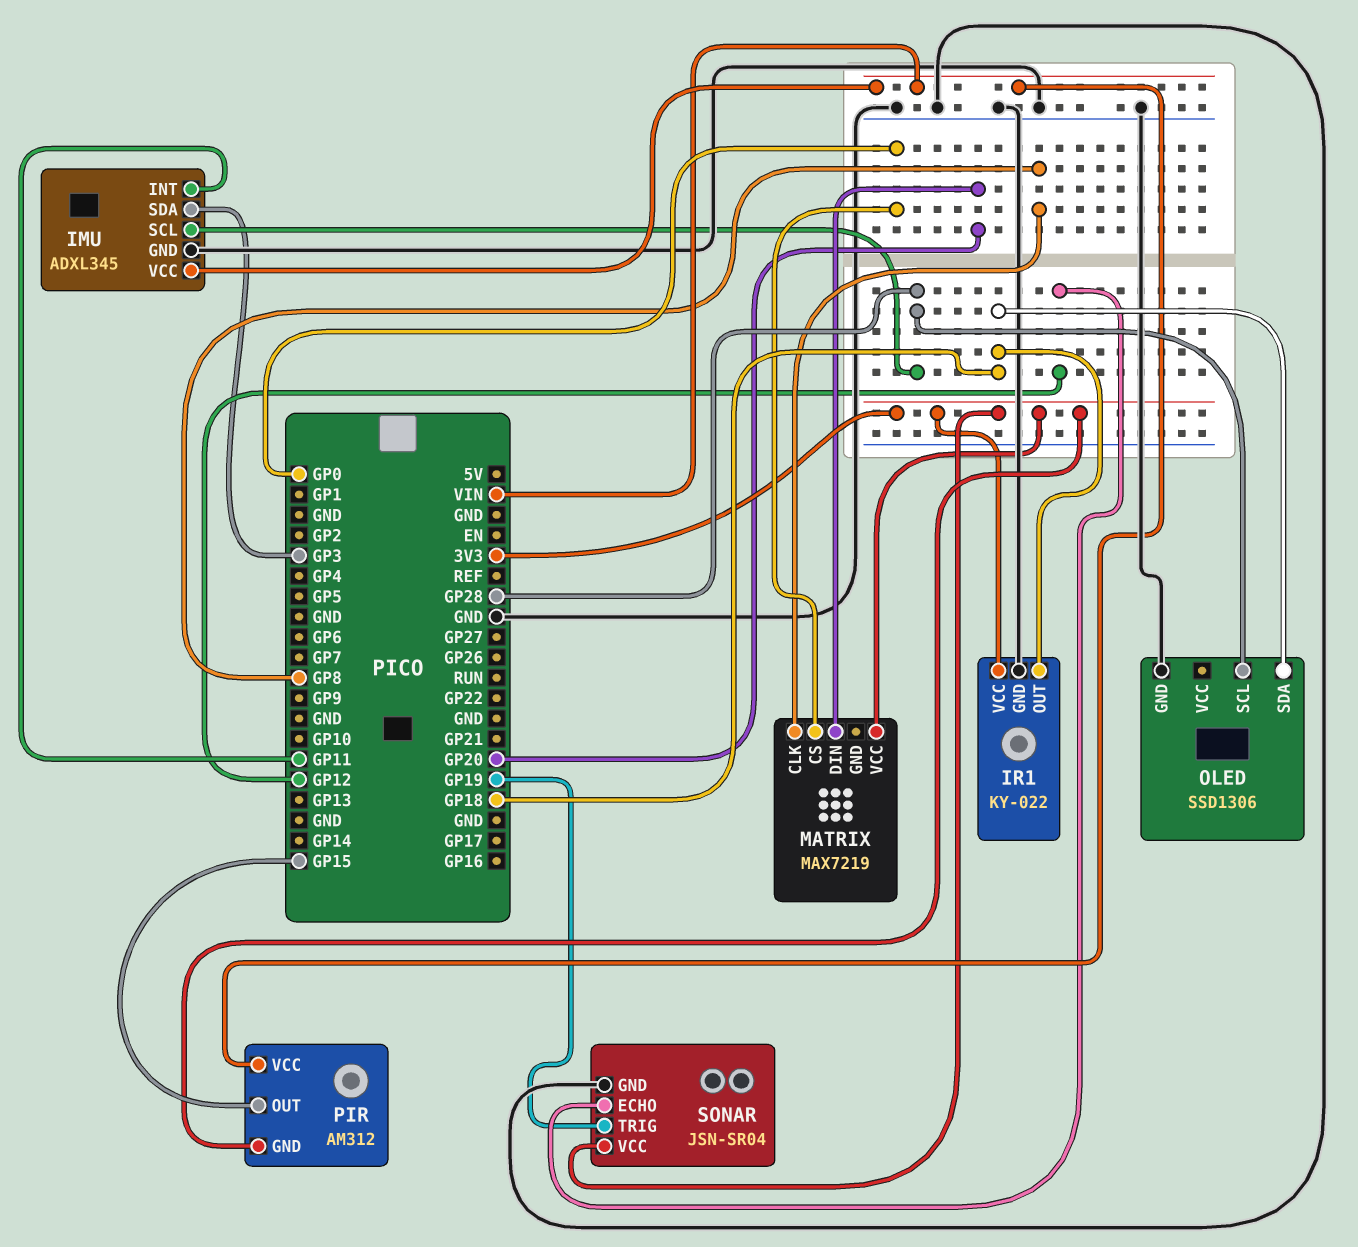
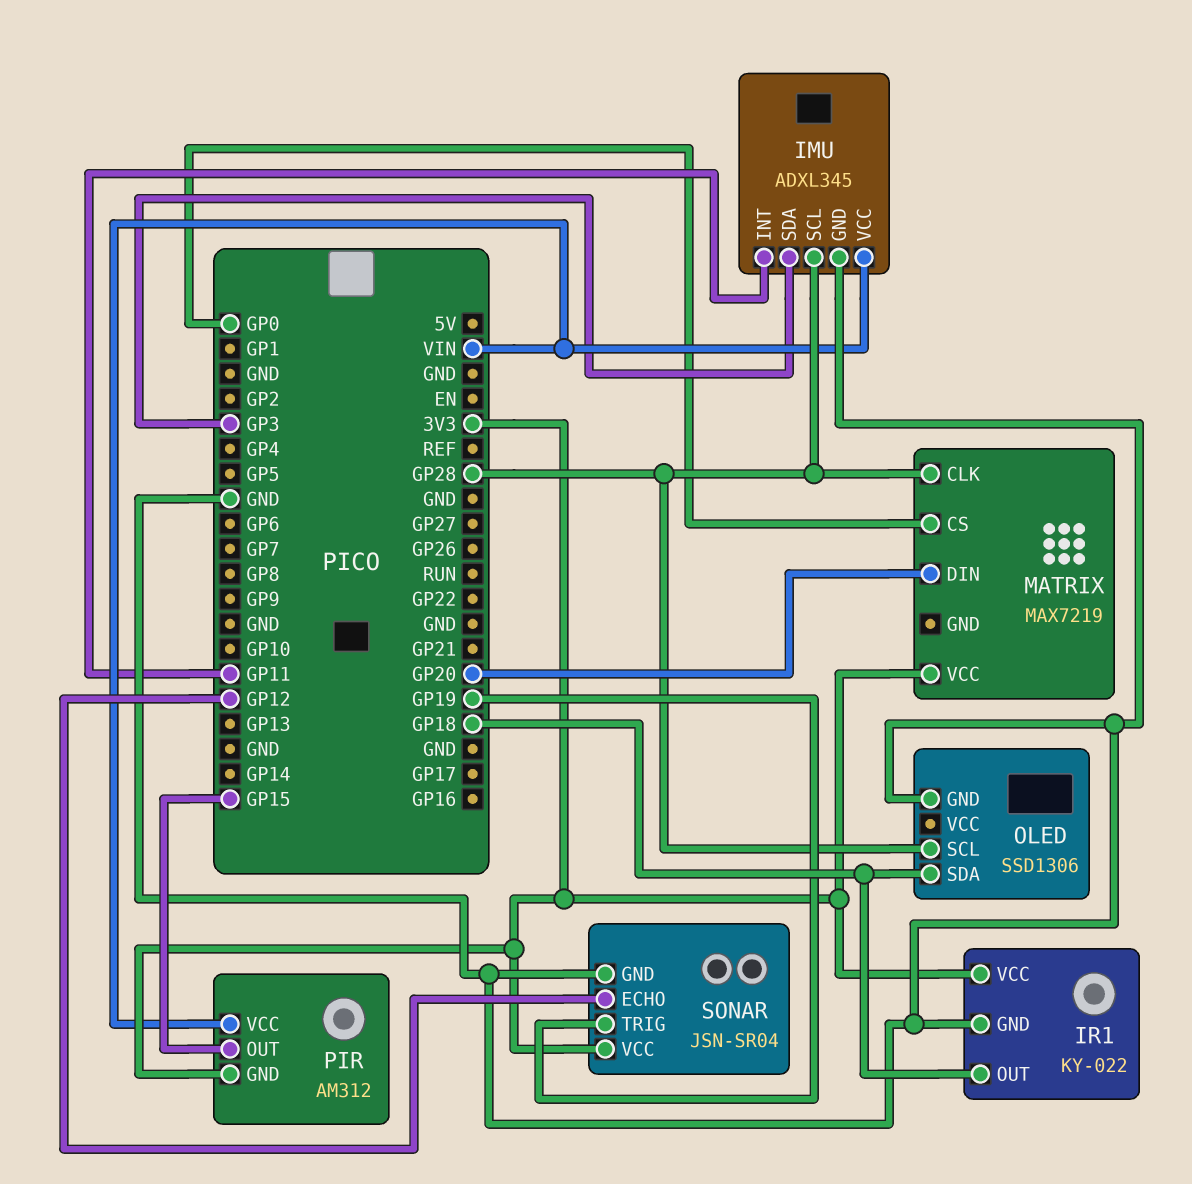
MATRIX pin CLK: GP8 -> GP28

